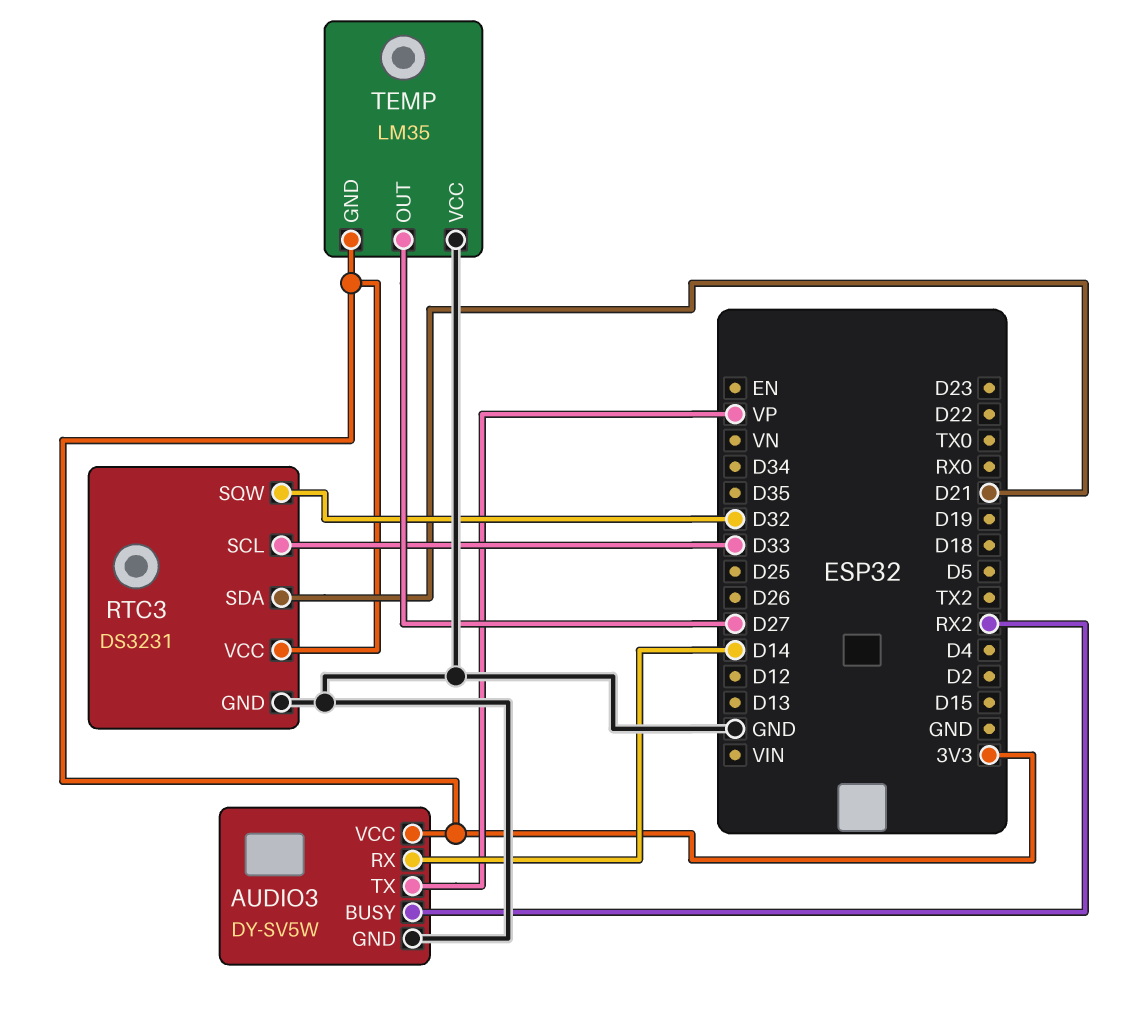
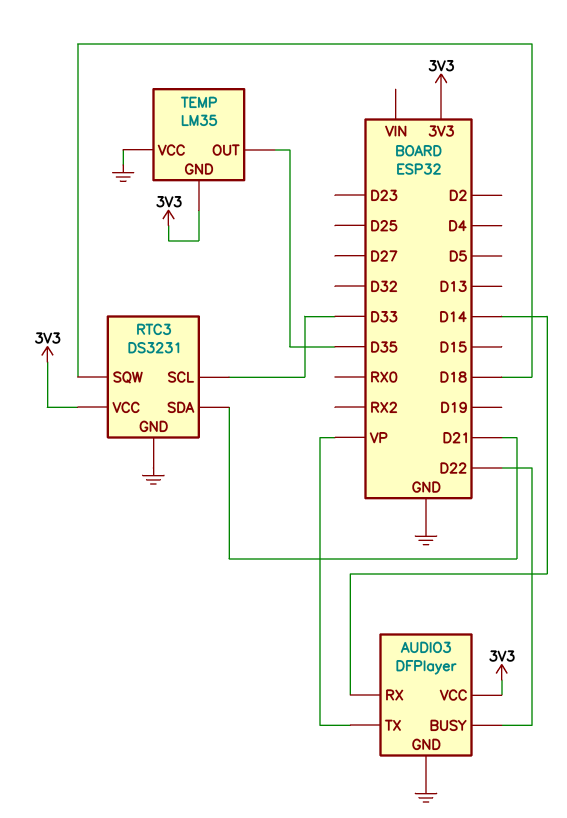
AUDIO3: DY-SV5W -> DFPlayer
AUDIO3 pin BUSY: RX2 -> D22
RTC3 pin SQW: D32 -> D18
TEMP pin OUT: D27 -> D35

